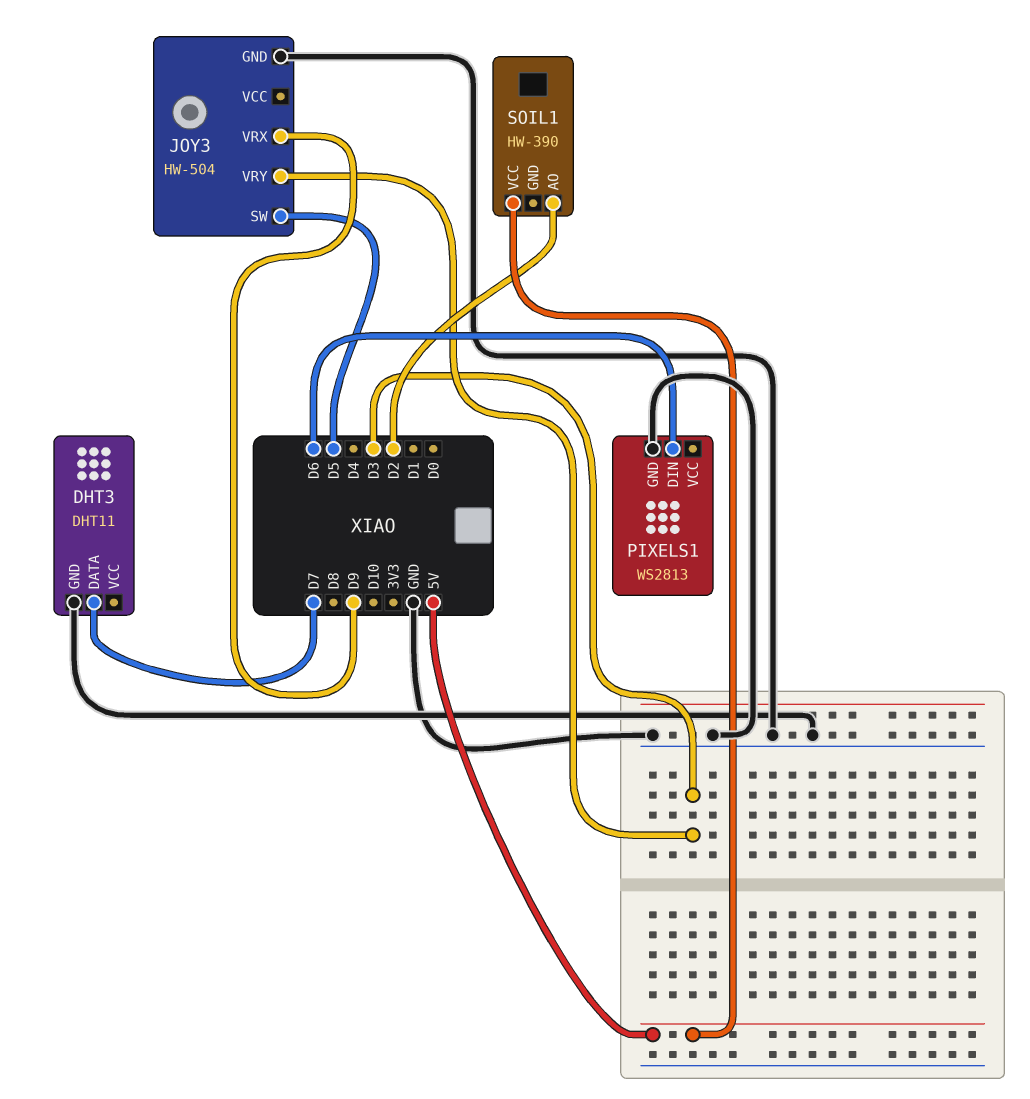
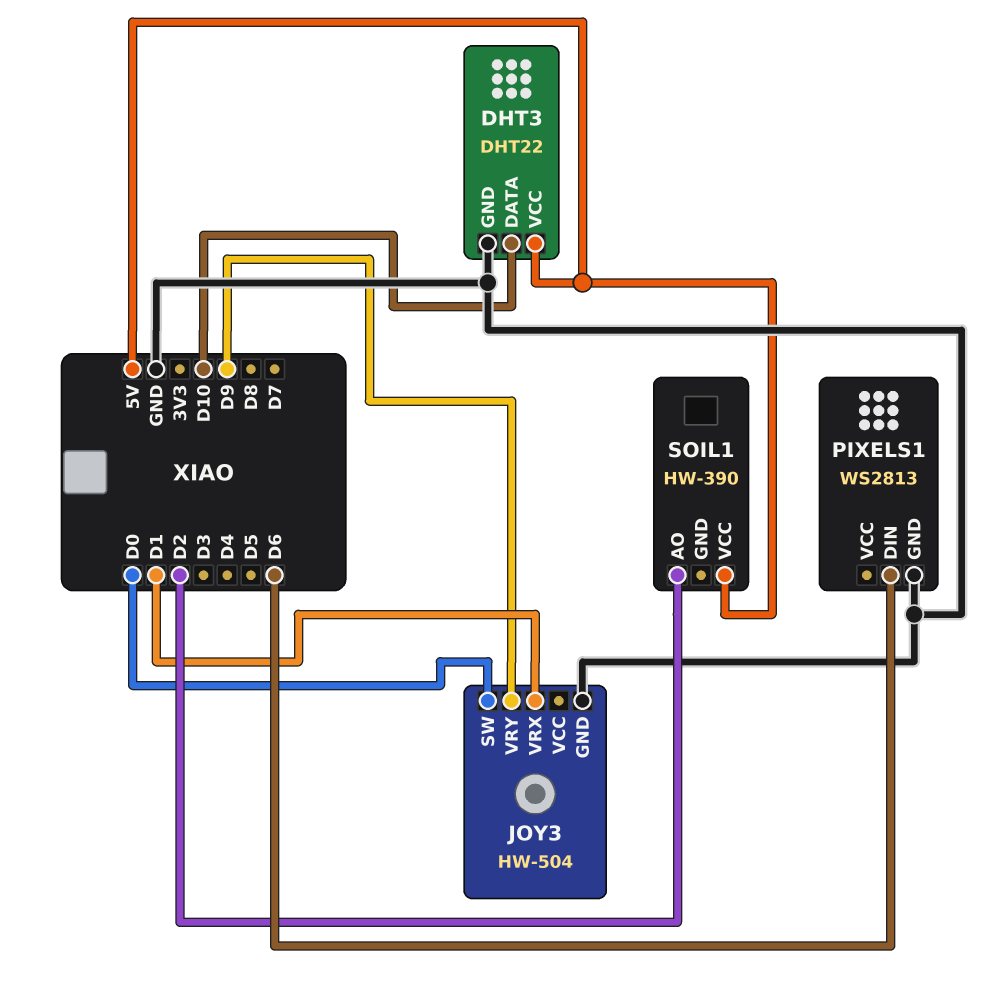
DHT3: DHT11 -> DHT22
DHT3 pin DATA: D7 -> D10
DHT3 pin VCC: none -> 5V
JOY3 pin SW: D5 -> D0
JOY3 pin VRX: D9 -> D1
JOY3 pin VRY: D3 -> D9

